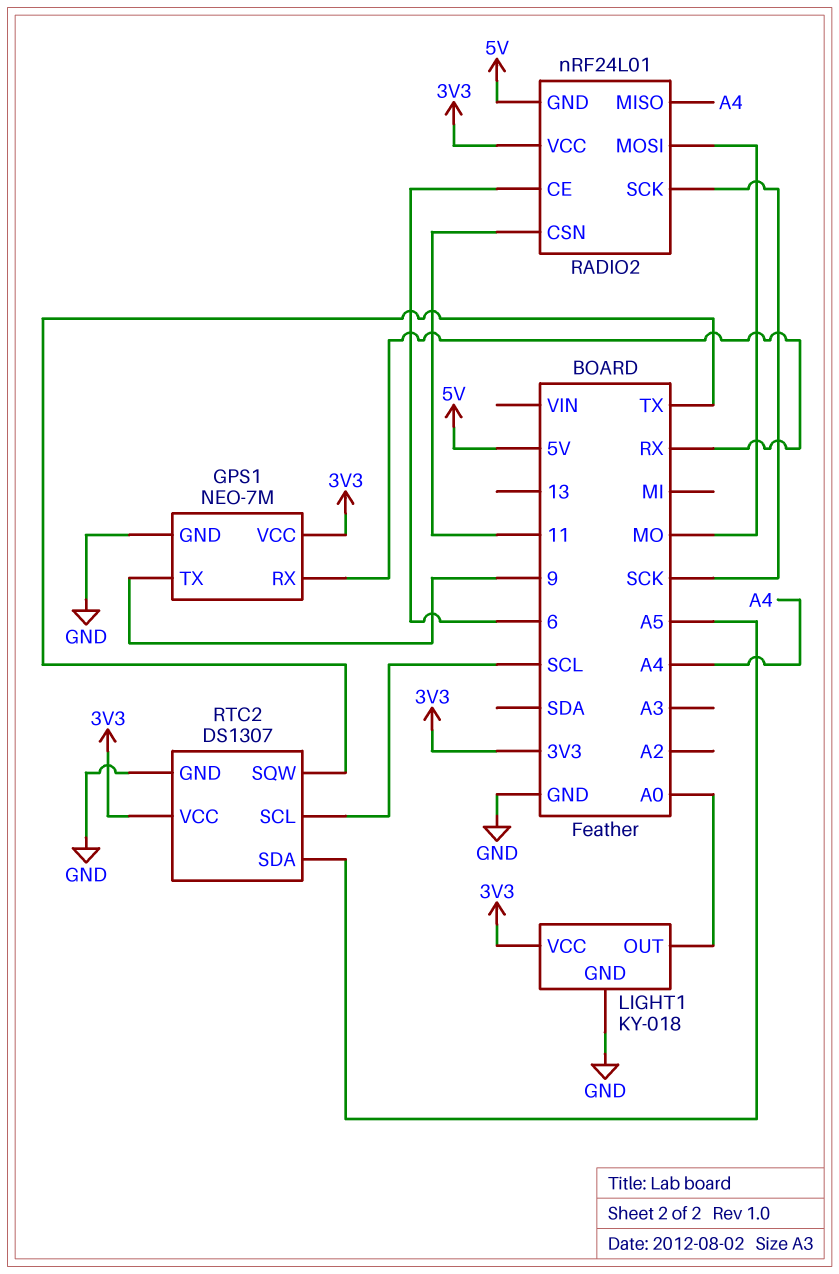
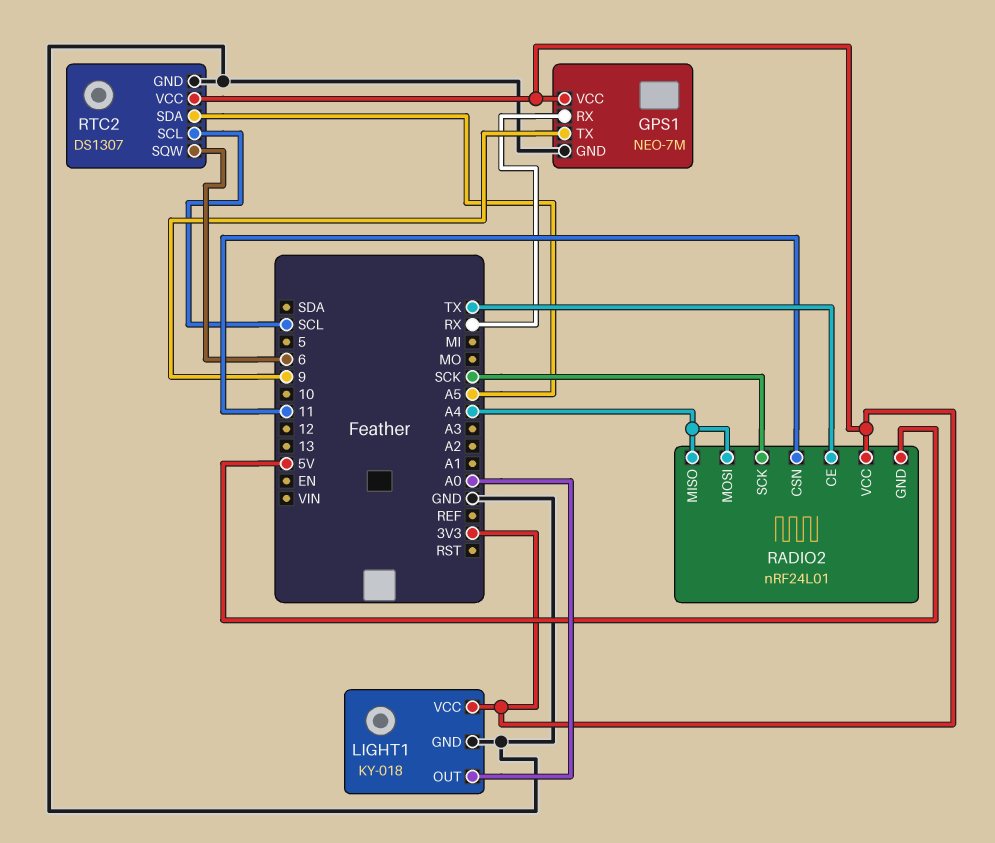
RADIO2 pin CE: 6 -> TX
RADIO2 pin MOSI: MO -> A4
RTC2 pin SQW: TX -> 6

